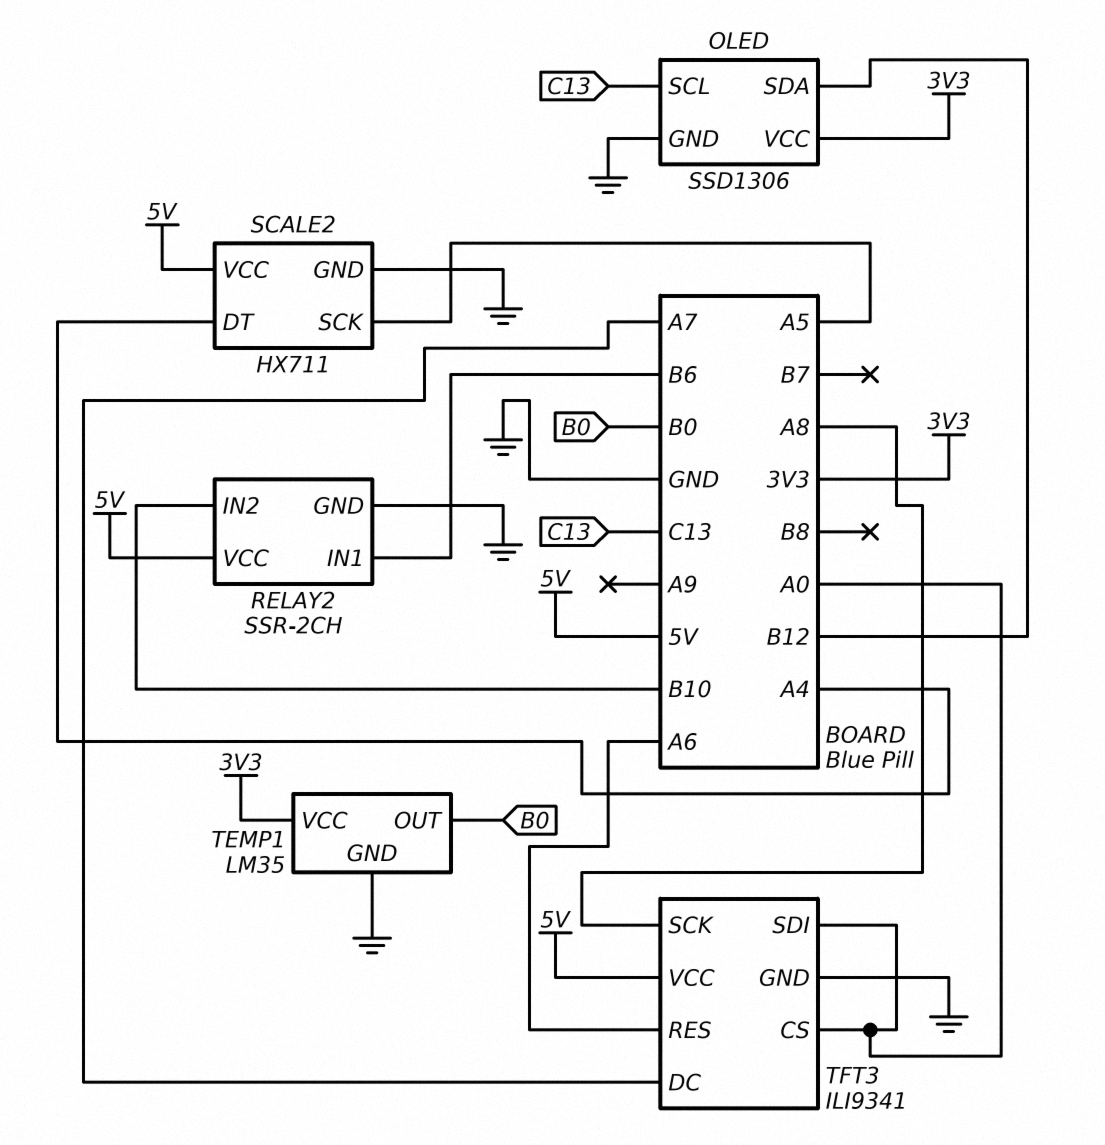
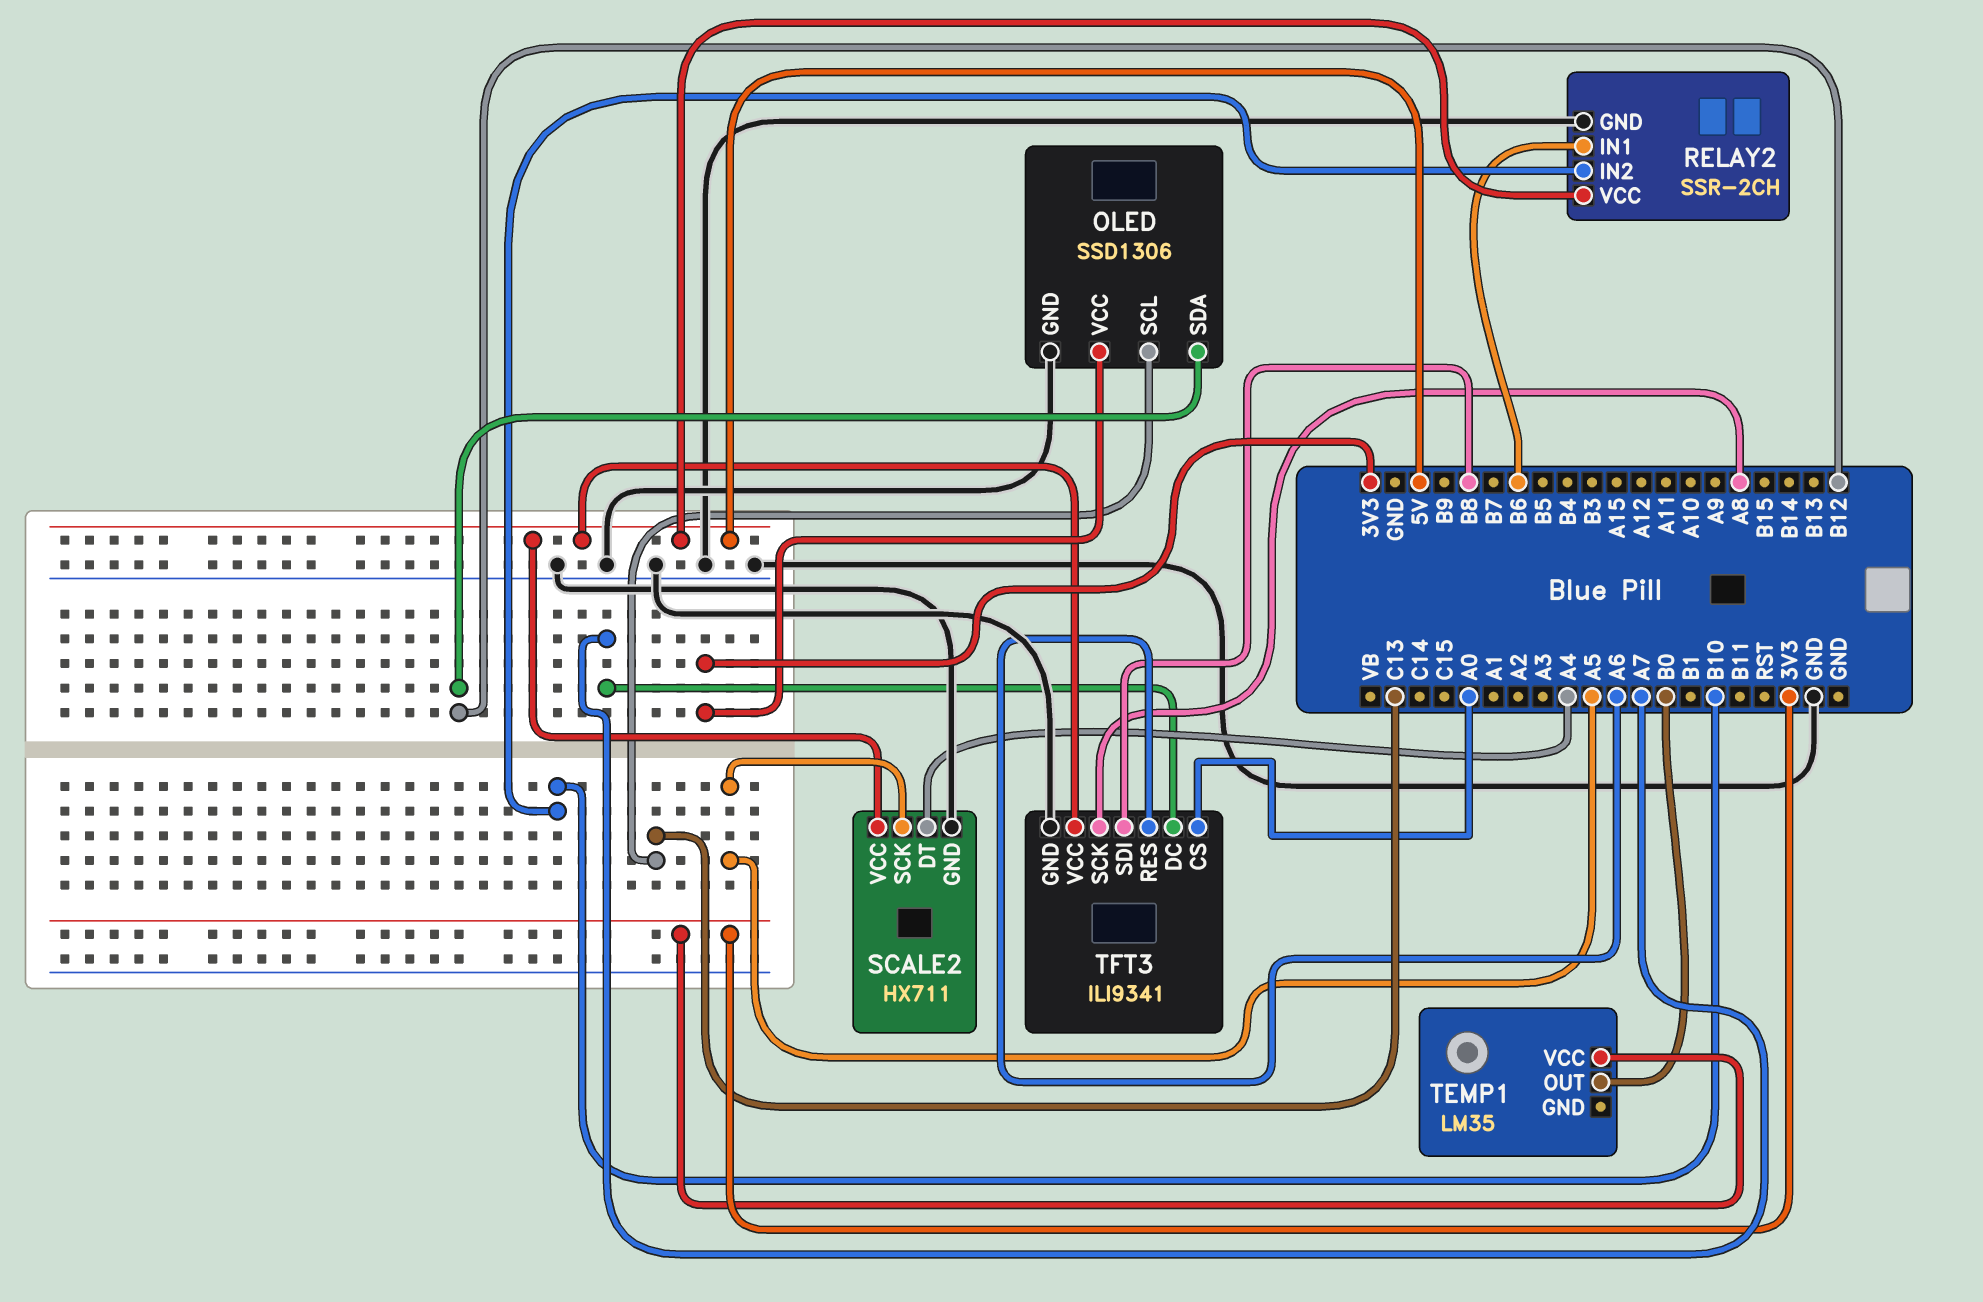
TEMP1 pin GND: GND -> none
TFT3 pin SDI: A0 -> B8

